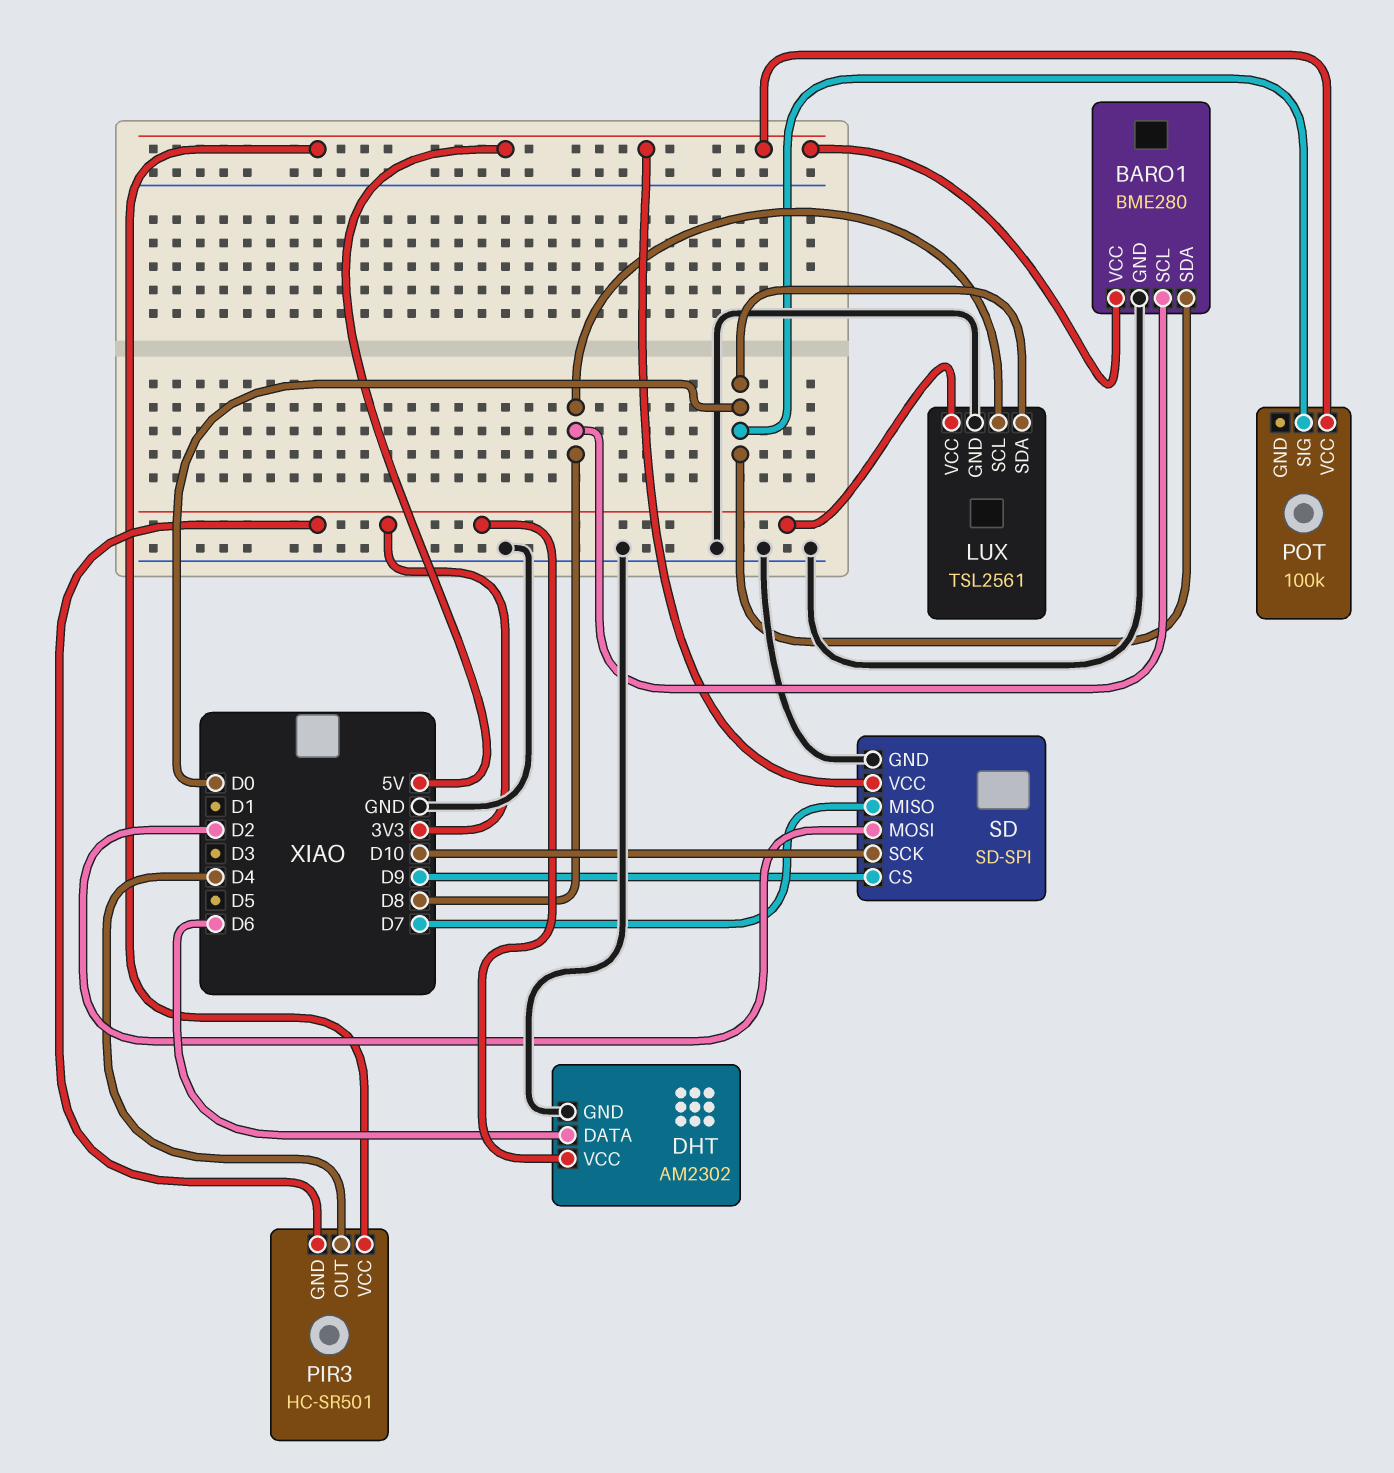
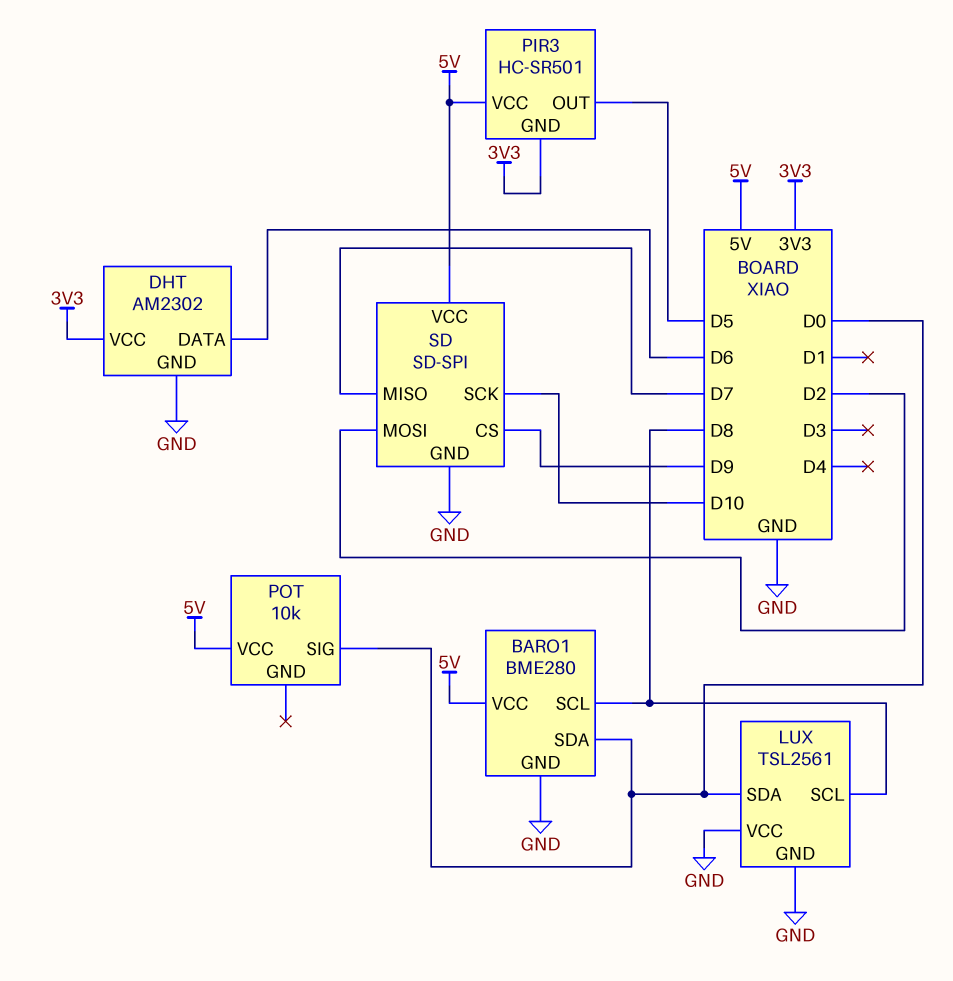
LUX pin VCC: 3V3 -> GND
PIR3 pin OUT: D4 -> D5
POT: 100k -> 10k

